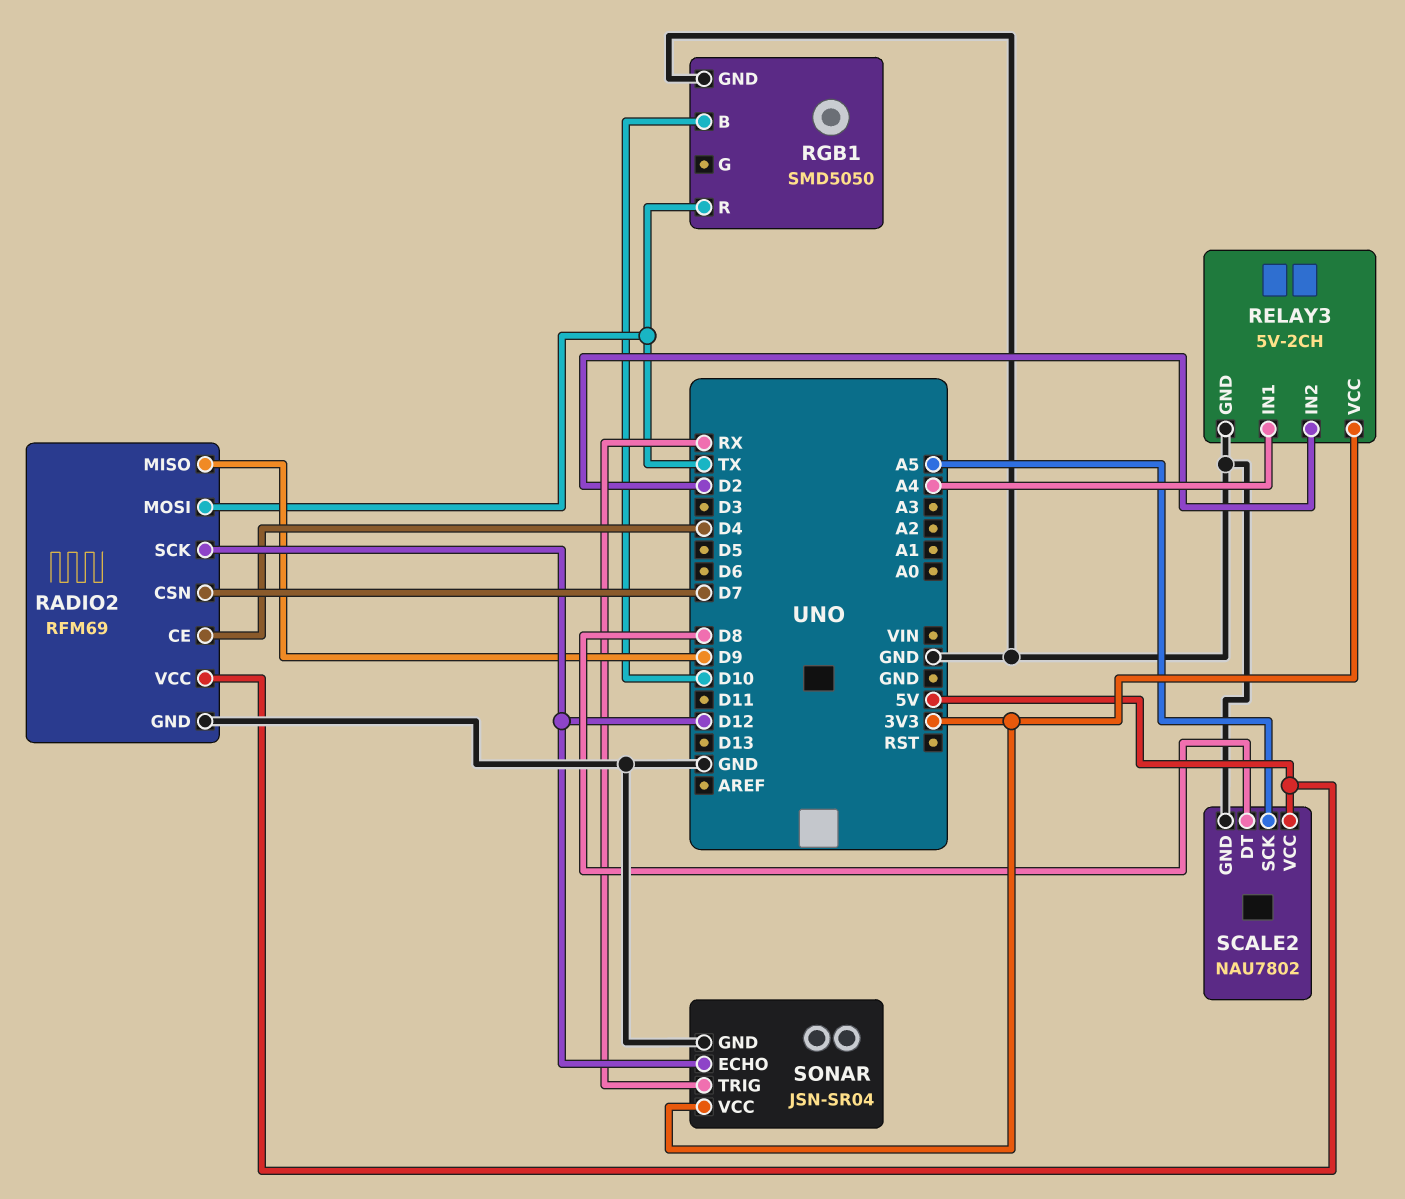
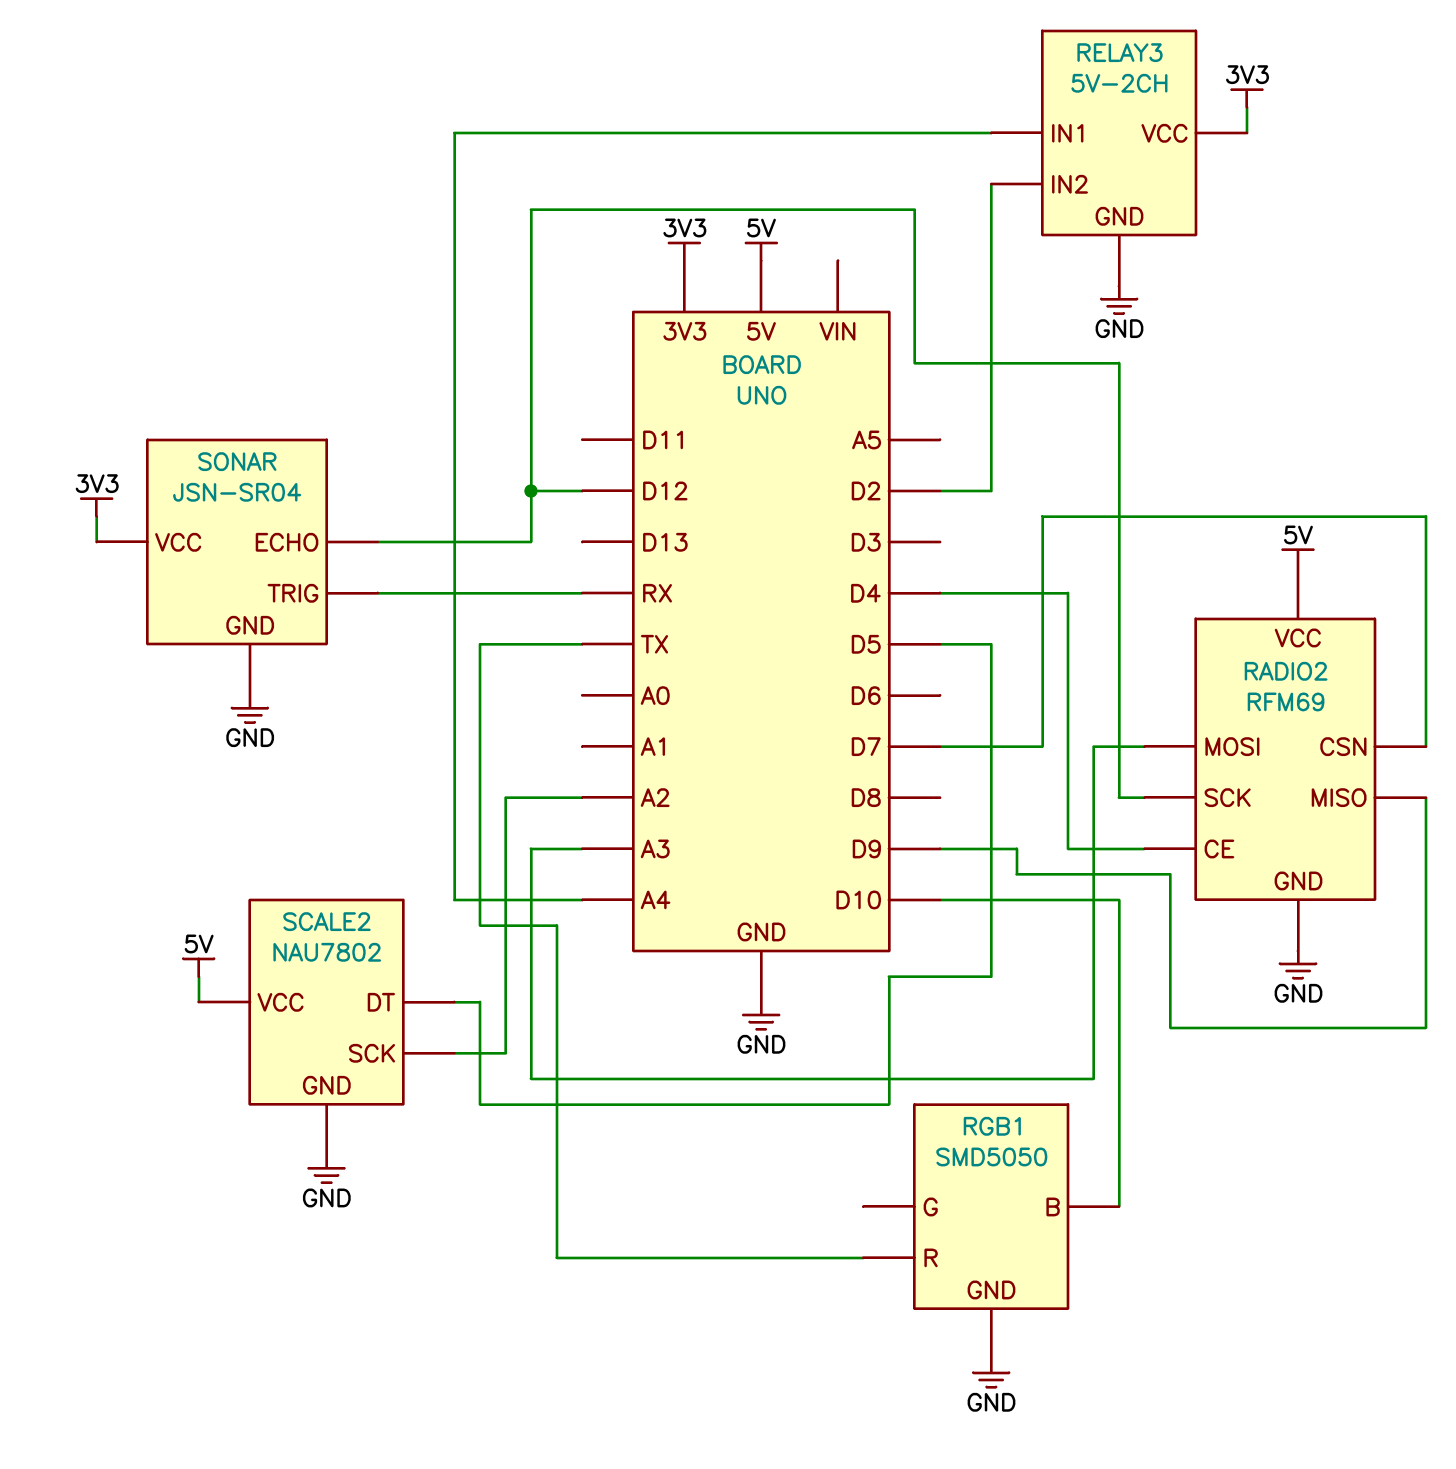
RADIO2 pin MOSI: TX -> A3
SCALE2 pin DT: D8 -> D5
SCALE2 pin SCK: A5 -> A2

